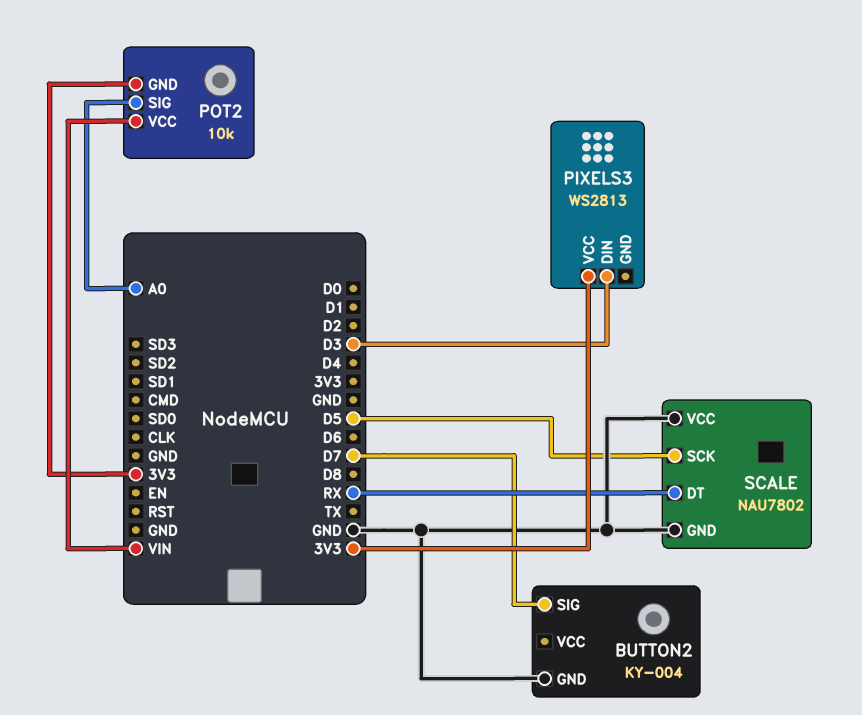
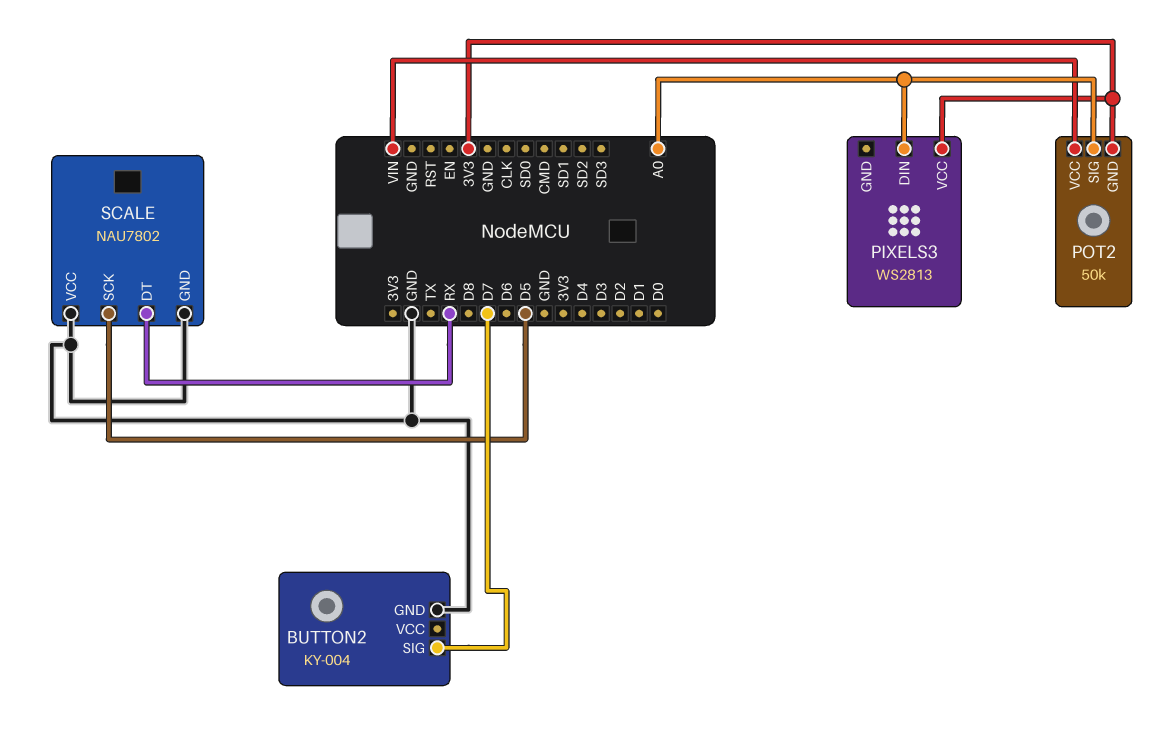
PIXELS3 pin DIN: D3 -> A0
POT2: 10k -> 50k

